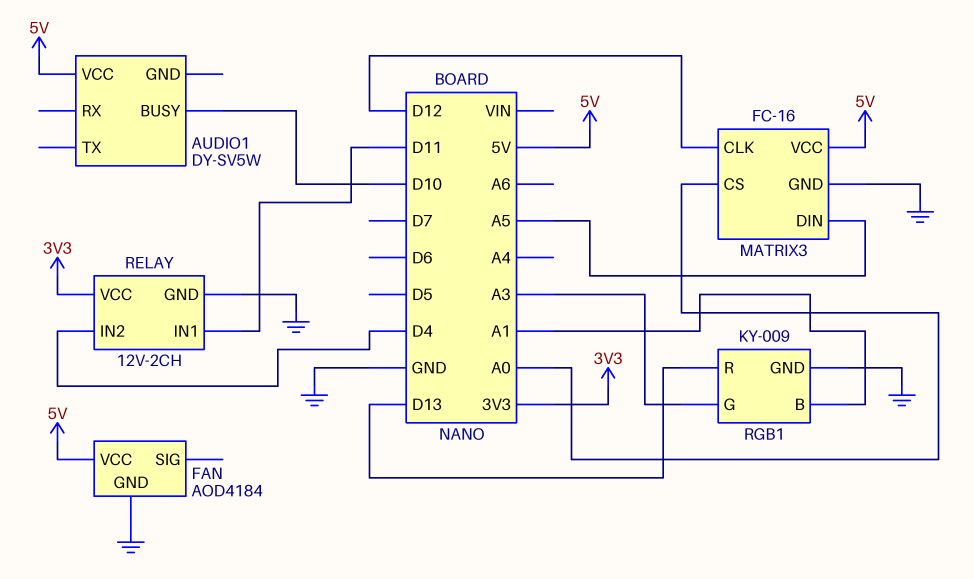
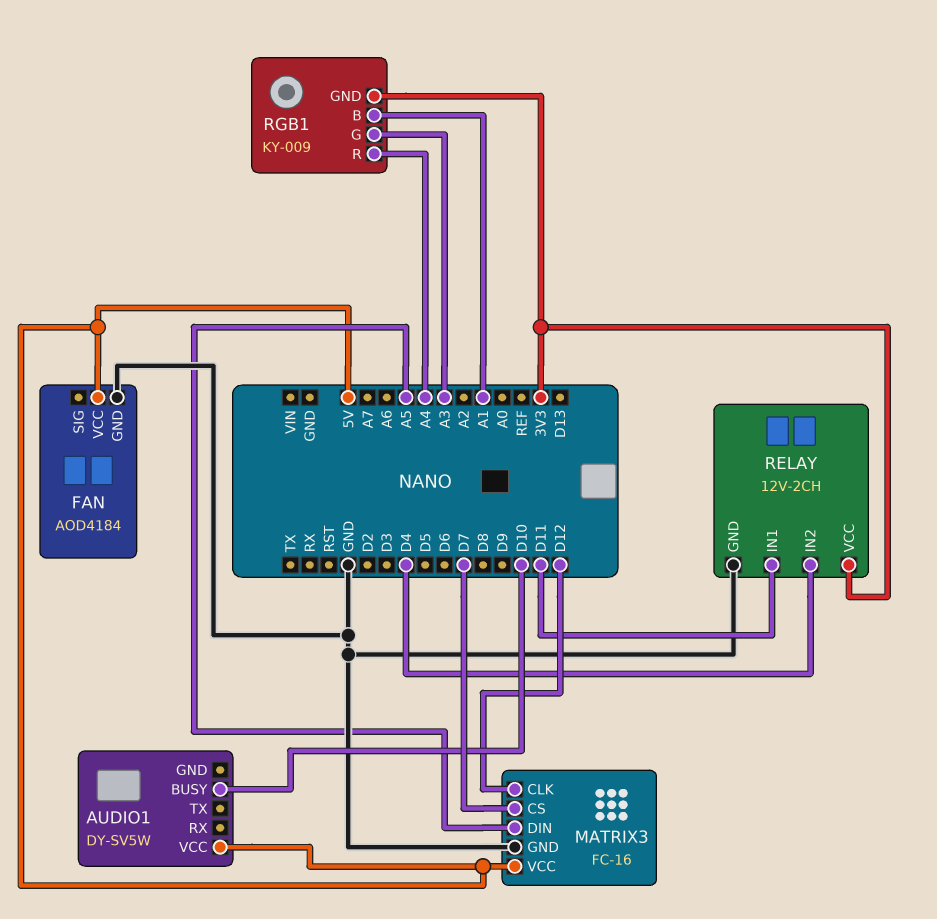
MATRIX3 pin CS: A0 -> D7
RGB1 pin GND: GND -> 3V3
RGB1 pin R: D13 -> A4

